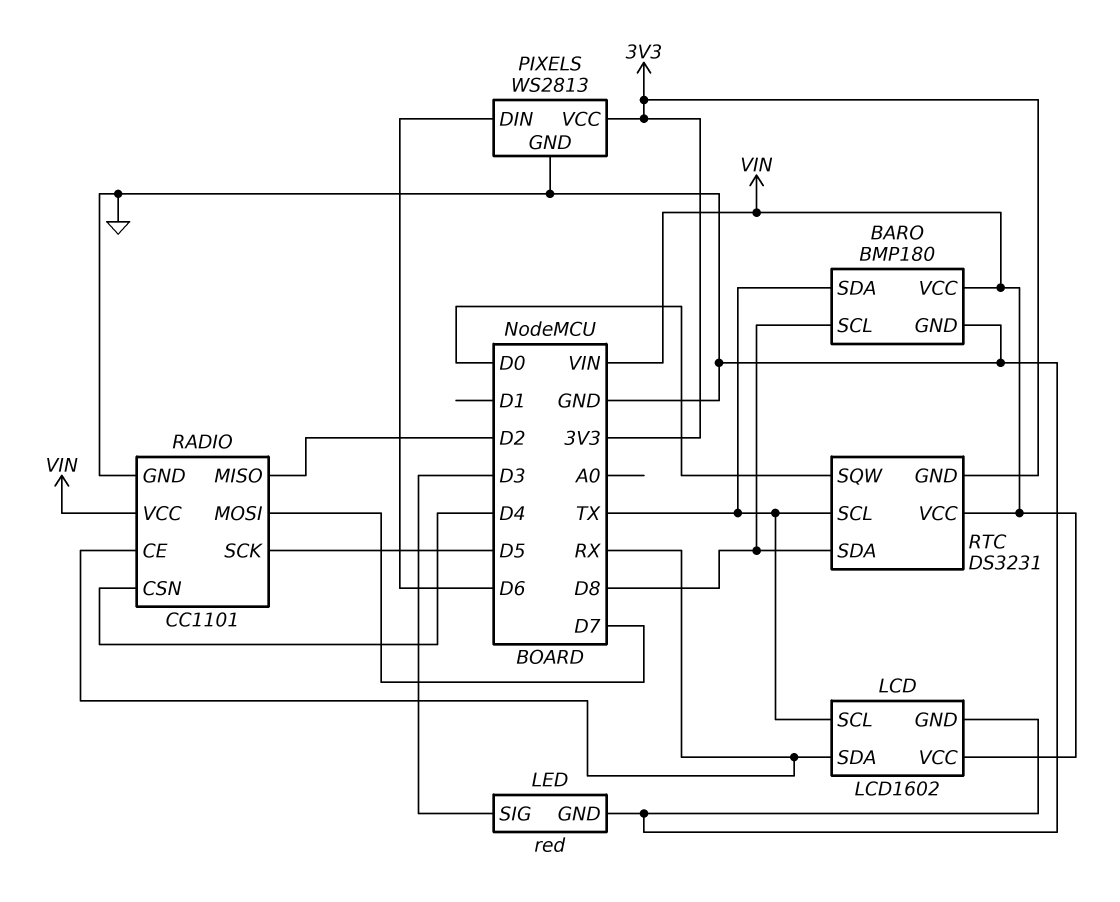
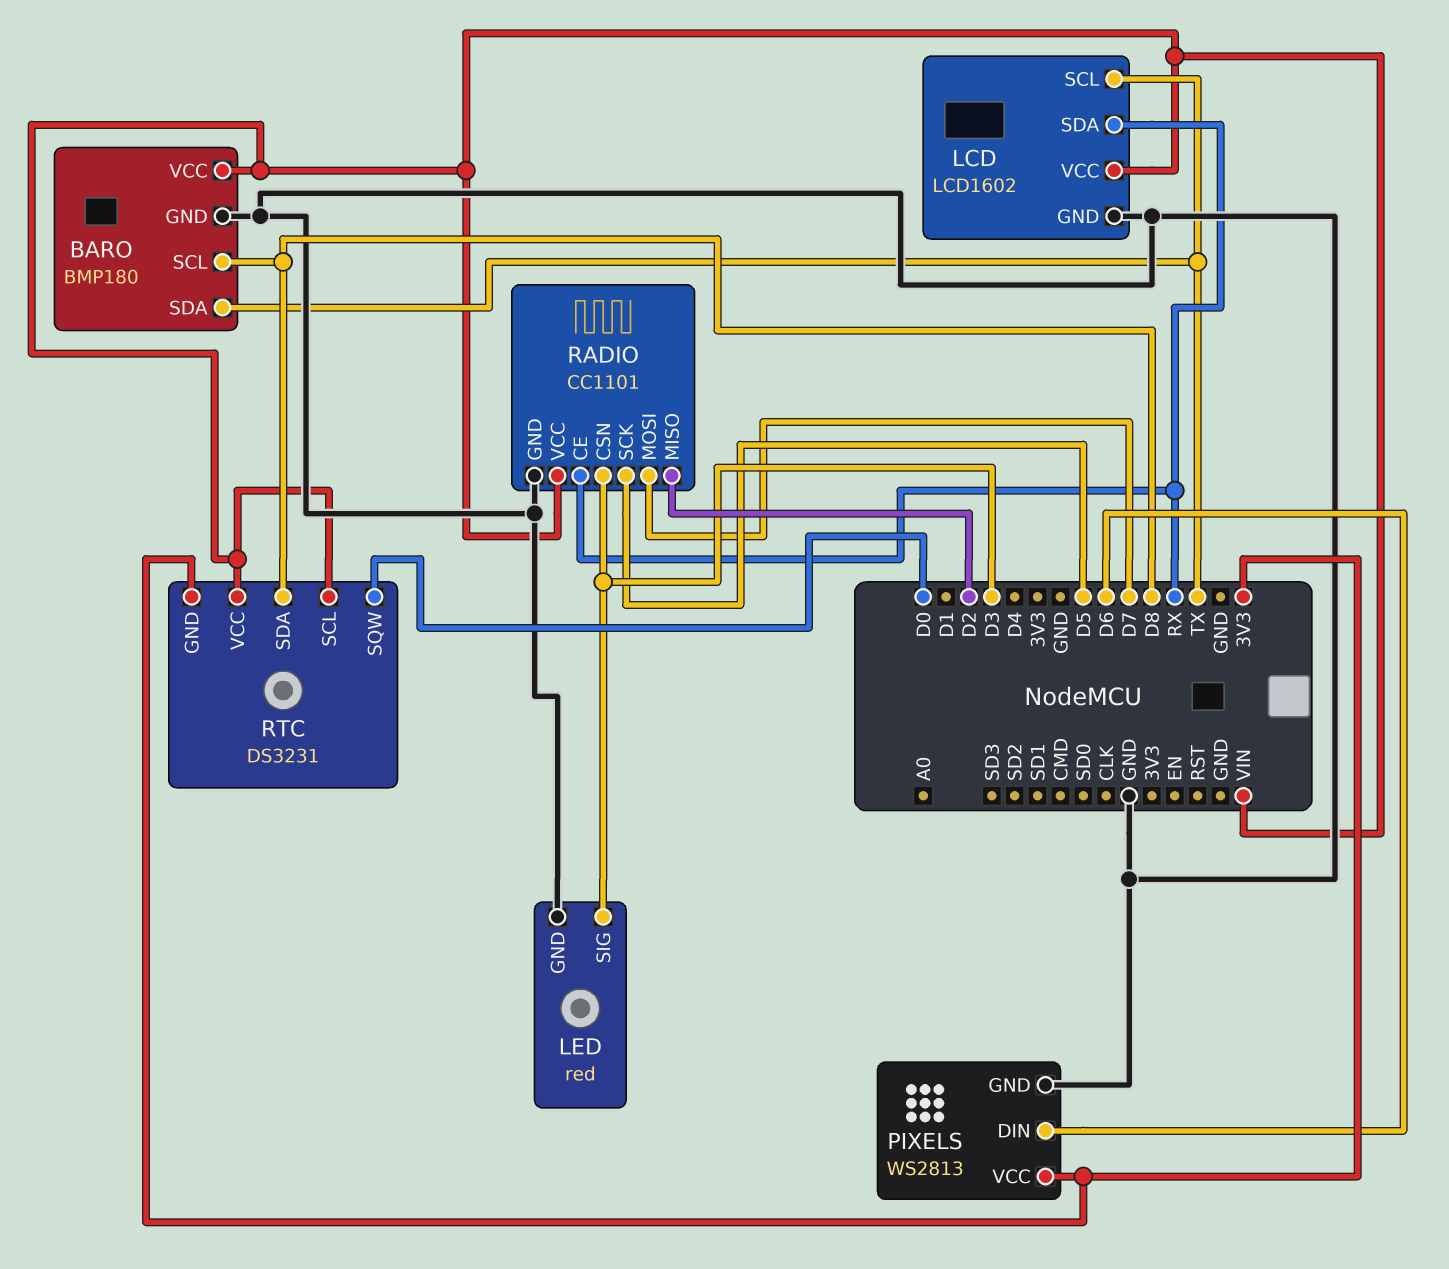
RADIO pin CSN: D4 -> D3
RTC pin SCL: TX -> VIN

